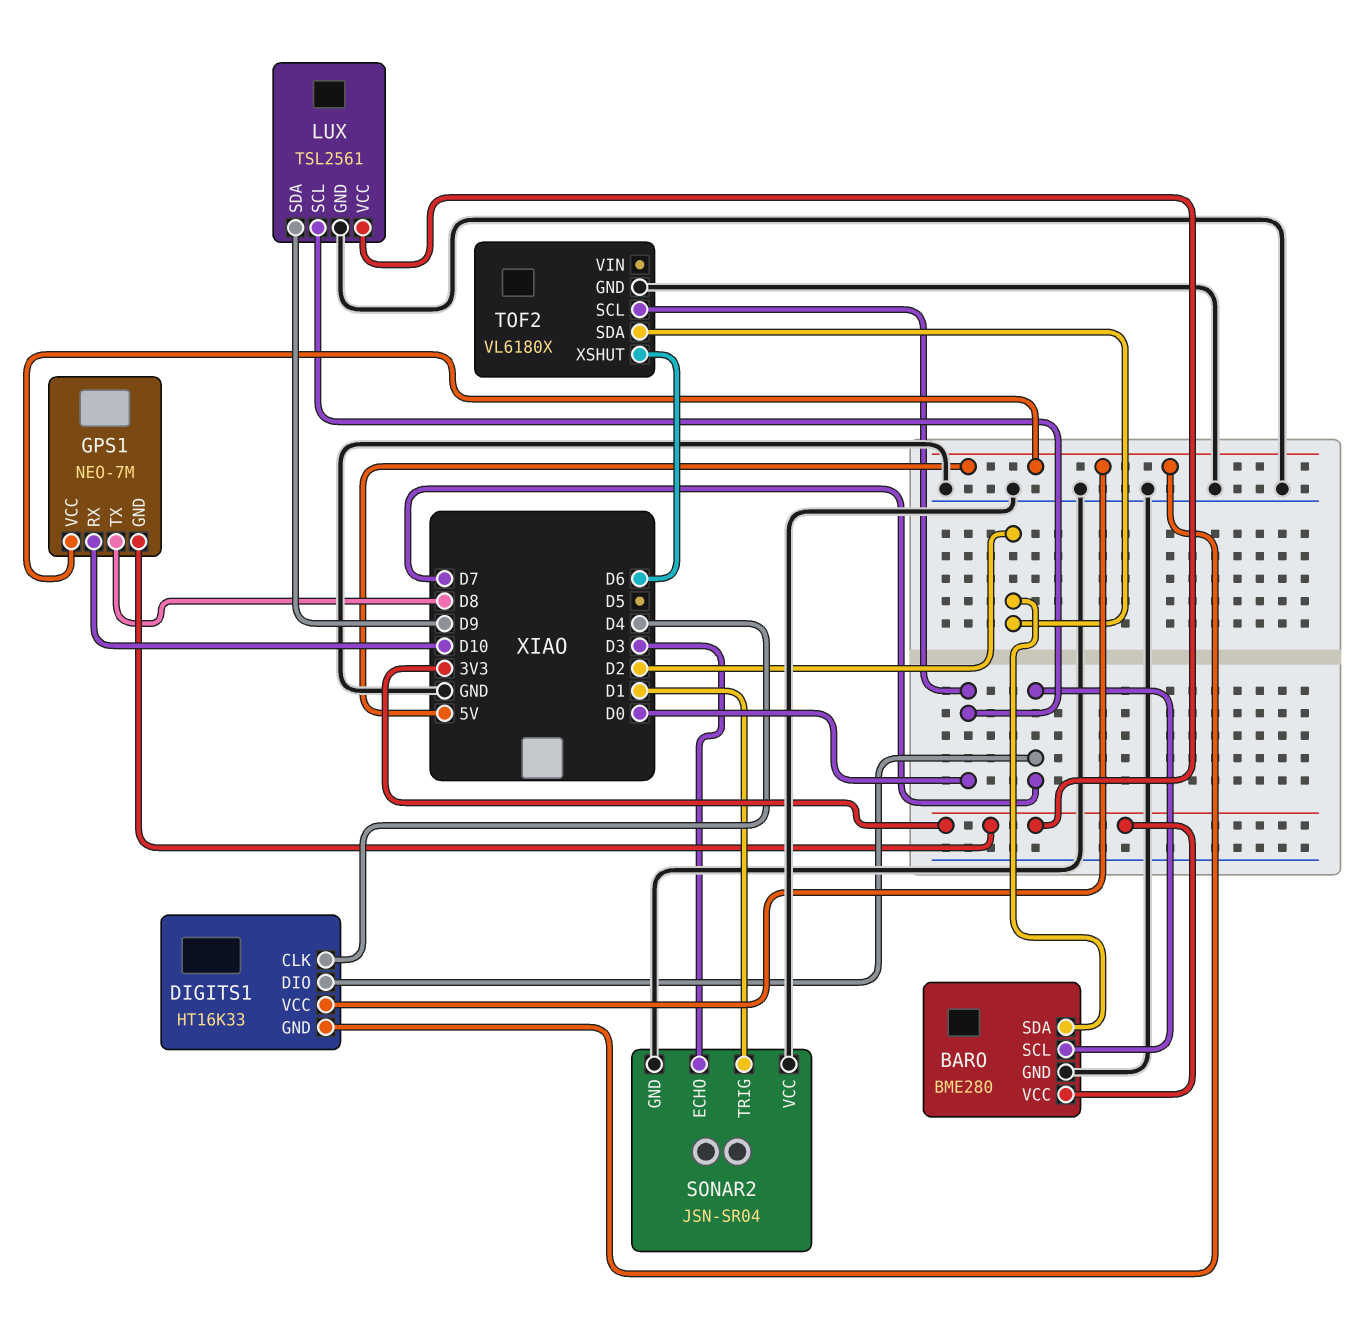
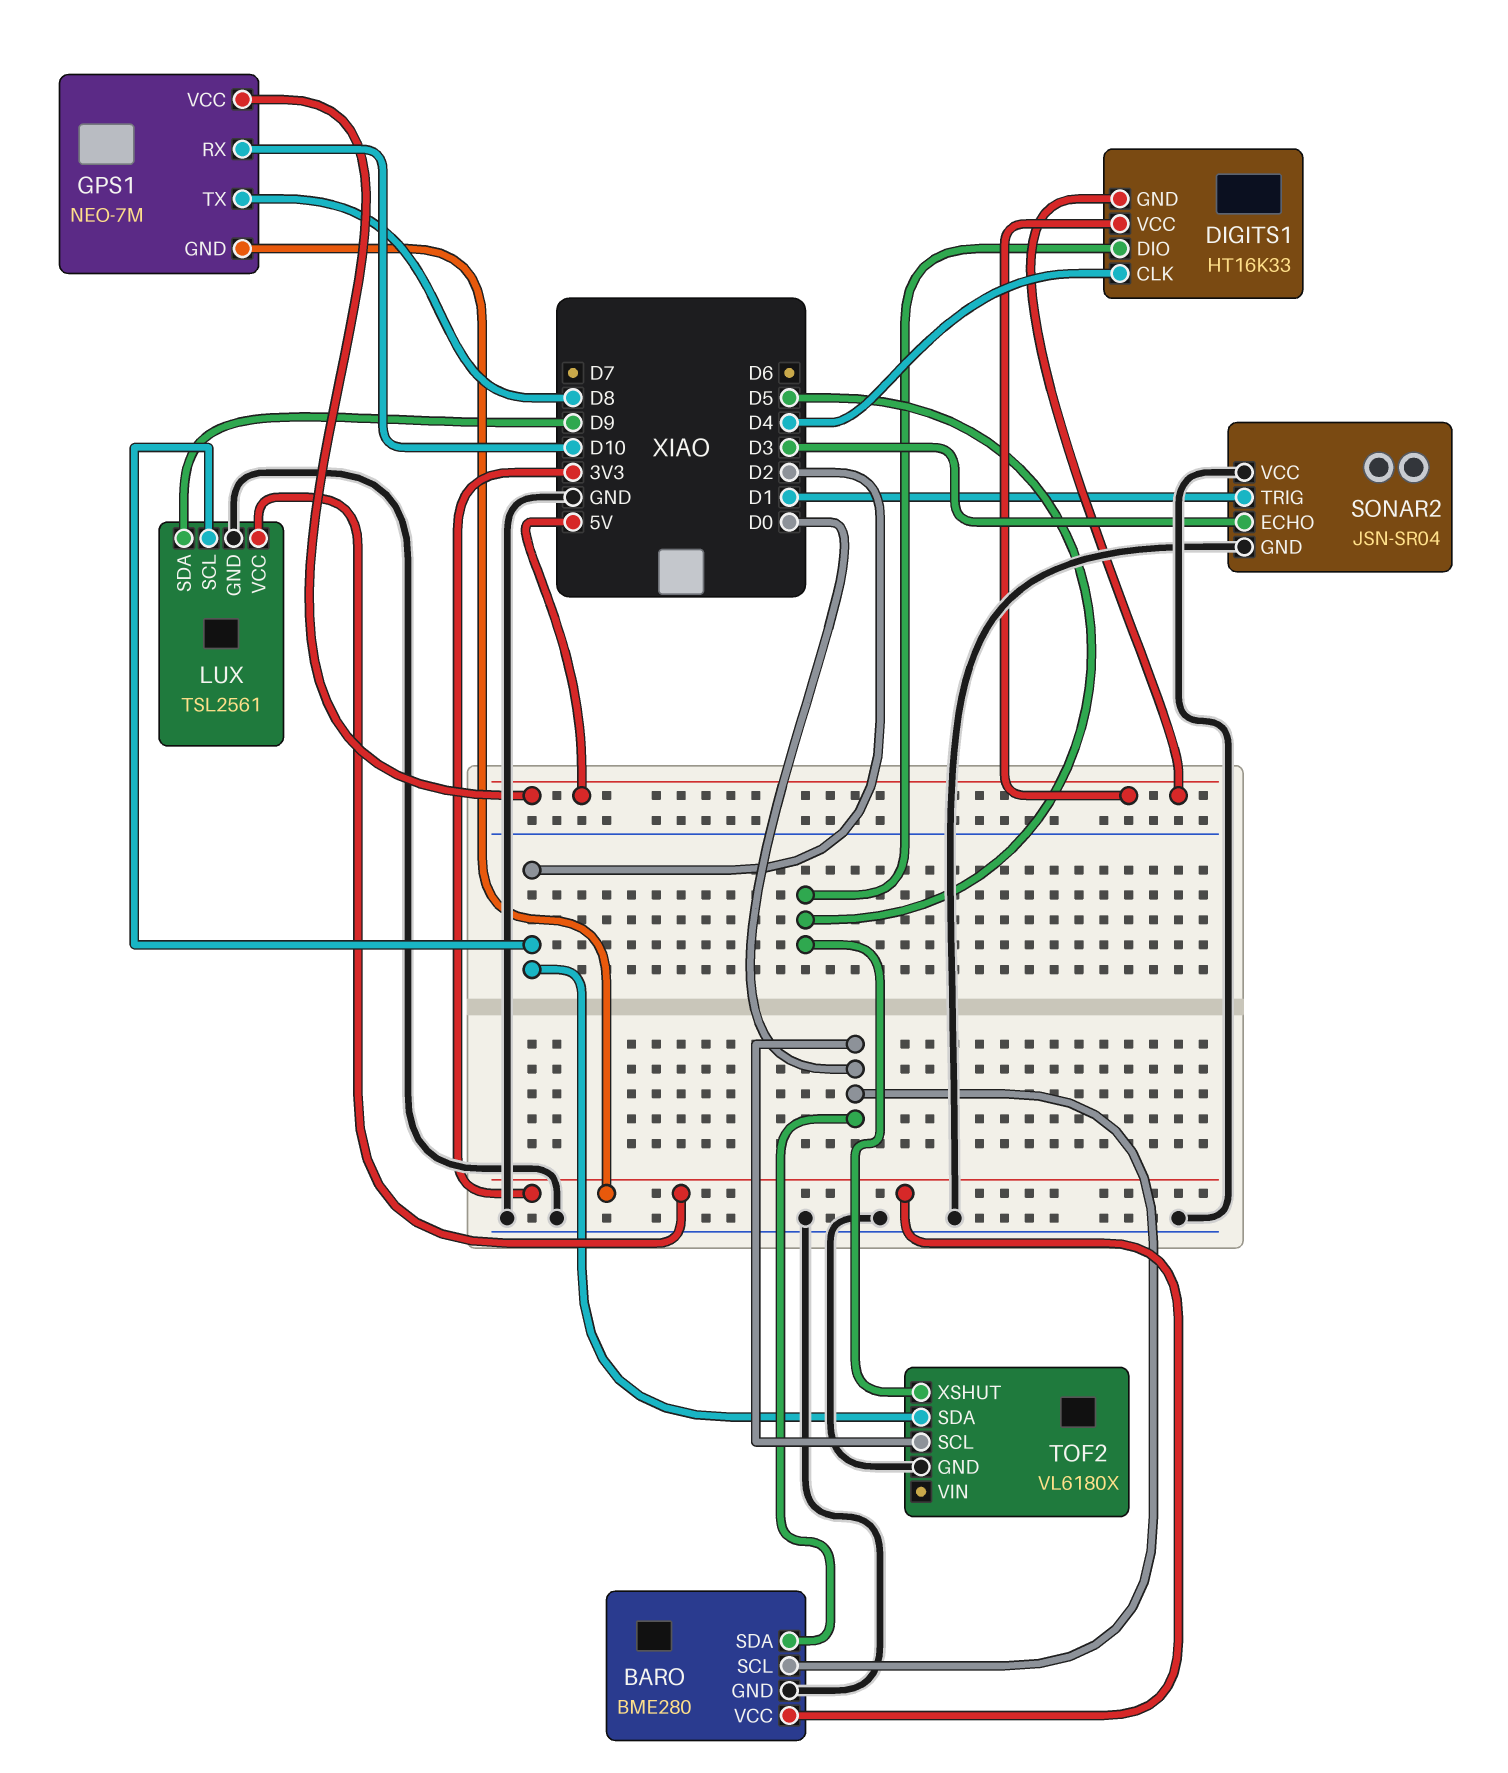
BARO pin SCL: D7 -> D0
BARO pin SDA: D2 -> D0
DIGITS1 pin DIO: D7 -> D5
LUX pin SCL: D0 -> D2
TOF2 pin XSHUT: D6 -> D5

